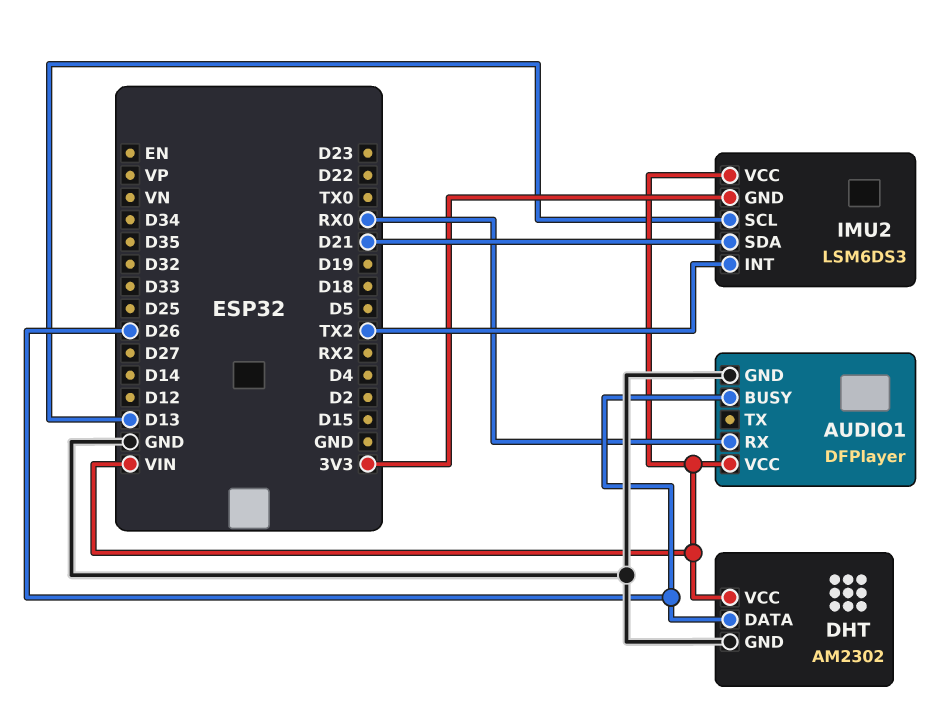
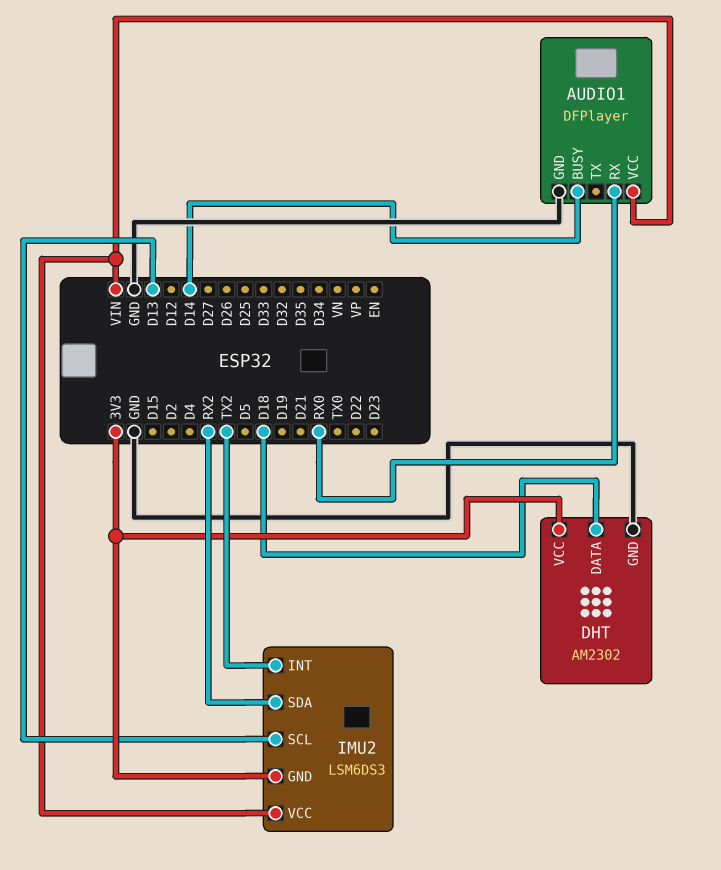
AUDIO1 pin BUSY: D26 -> D14
DHT pin DATA: D26 -> D18
DHT pin VCC: VIN -> 3V3
IMU2 pin SDA: D21 -> RX2

